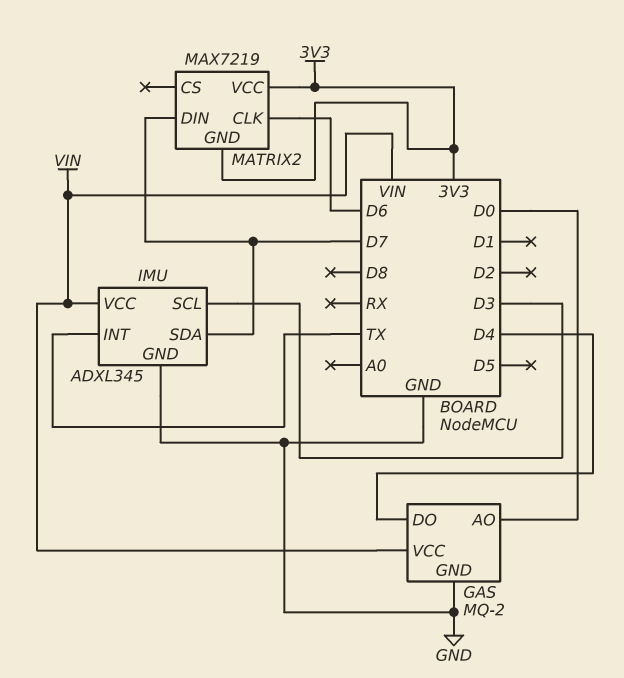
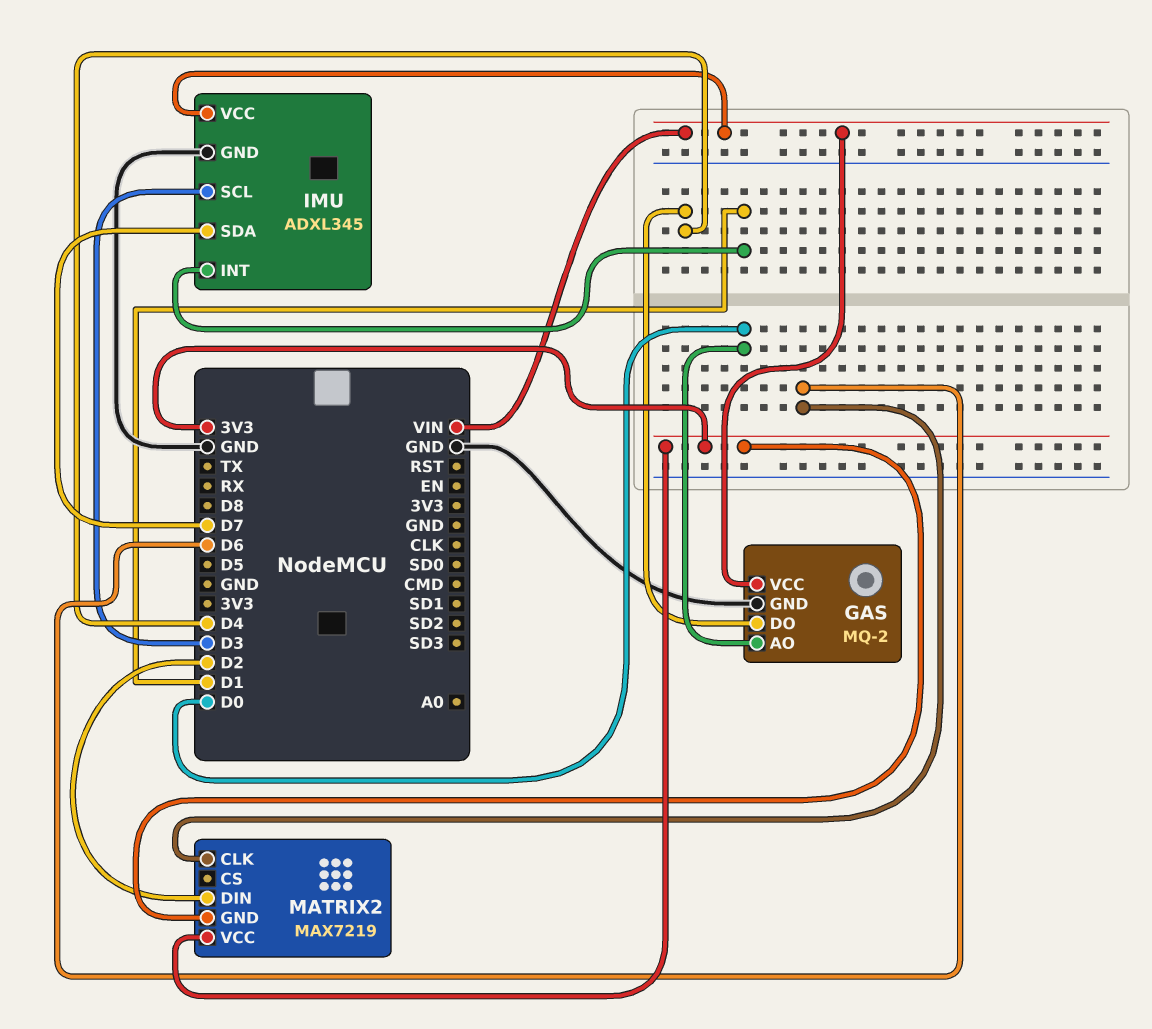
IMU pin INT: TX -> D1
MATRIX2 pin DIN: D7 -> D2

